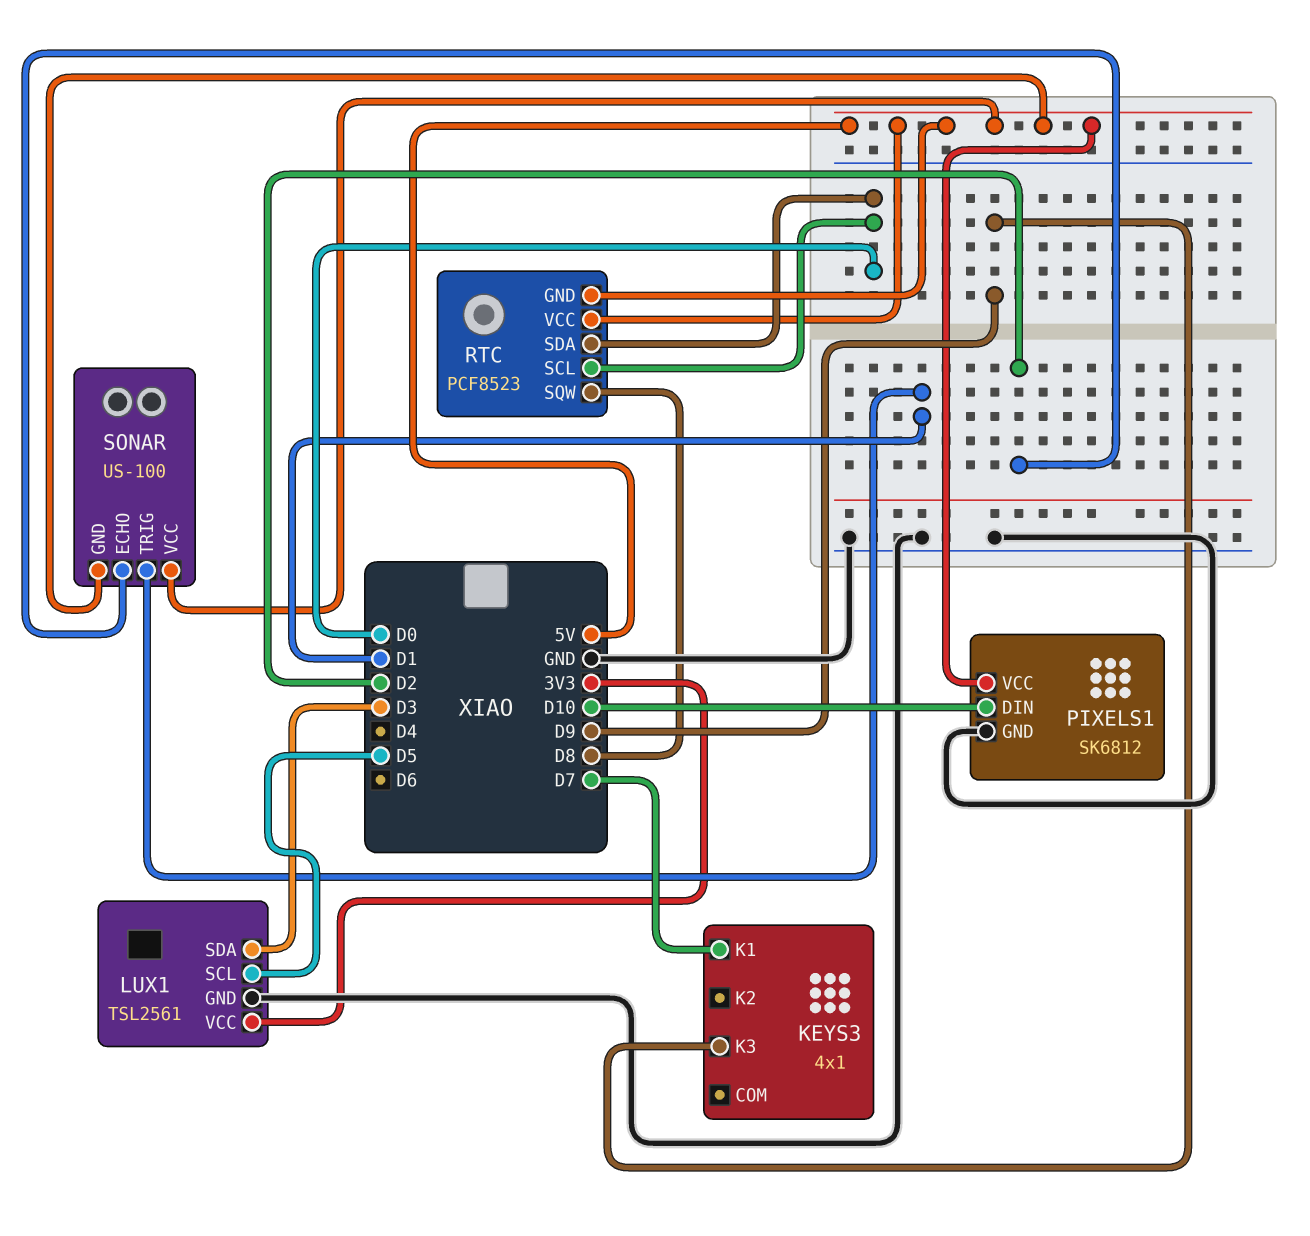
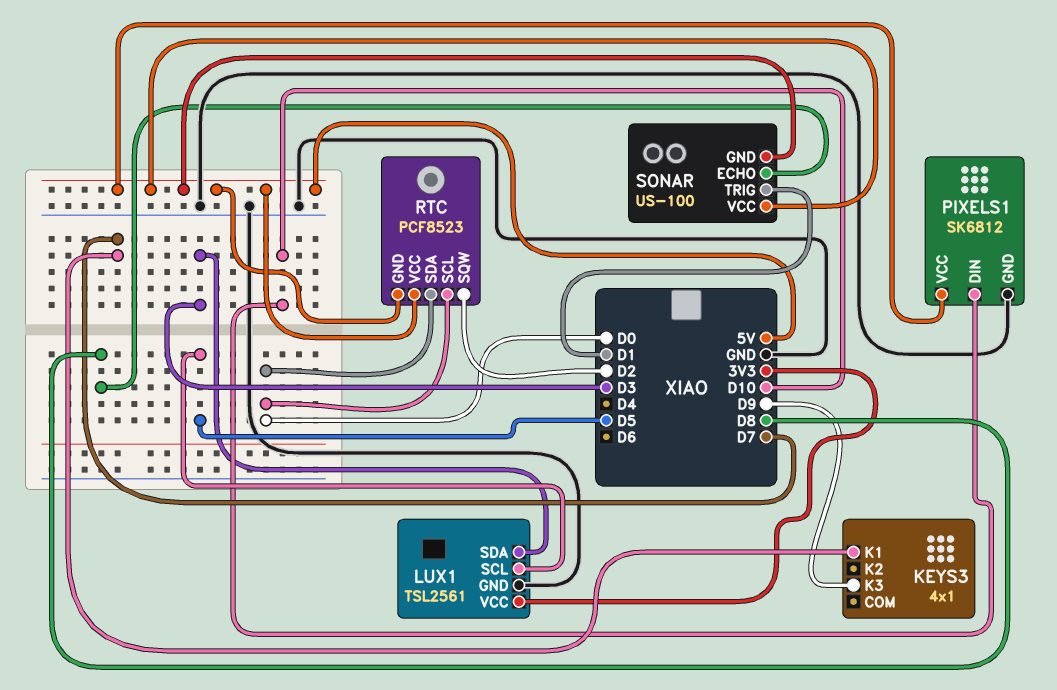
RTC pin SQW: D8 -> D2
SONAR pin ECHO: D2 -> D8

